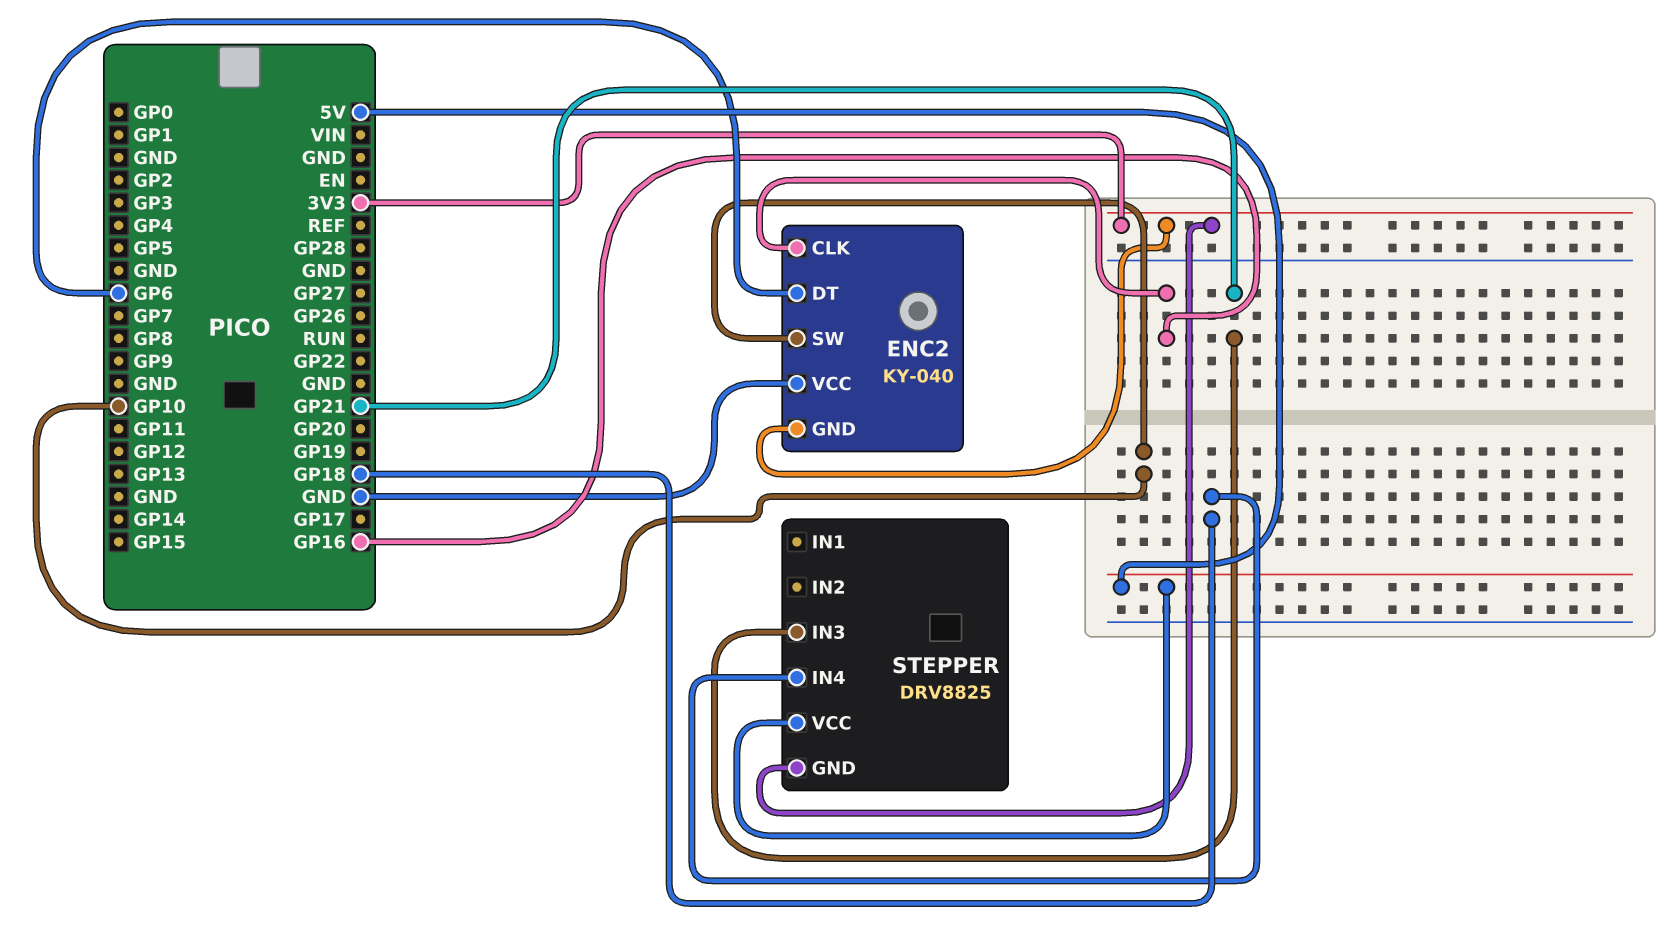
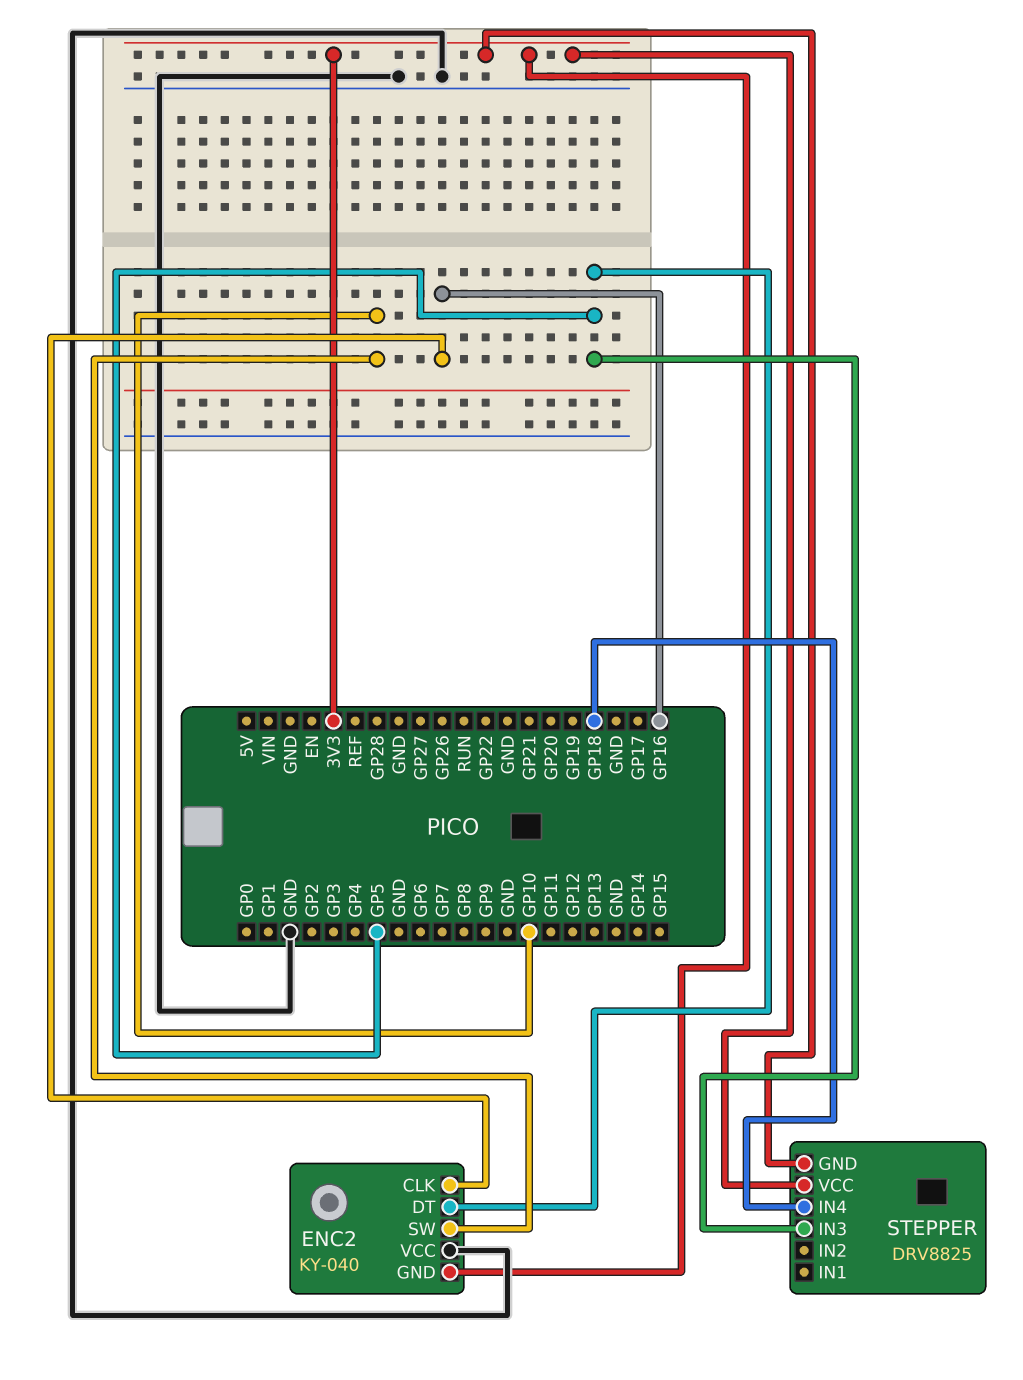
ENC2 pin DT: GP6 -> GP5
STEPPER pin IN3: GP21 -> GP5
STEPPER pin VCC: 5V -> 3V3

